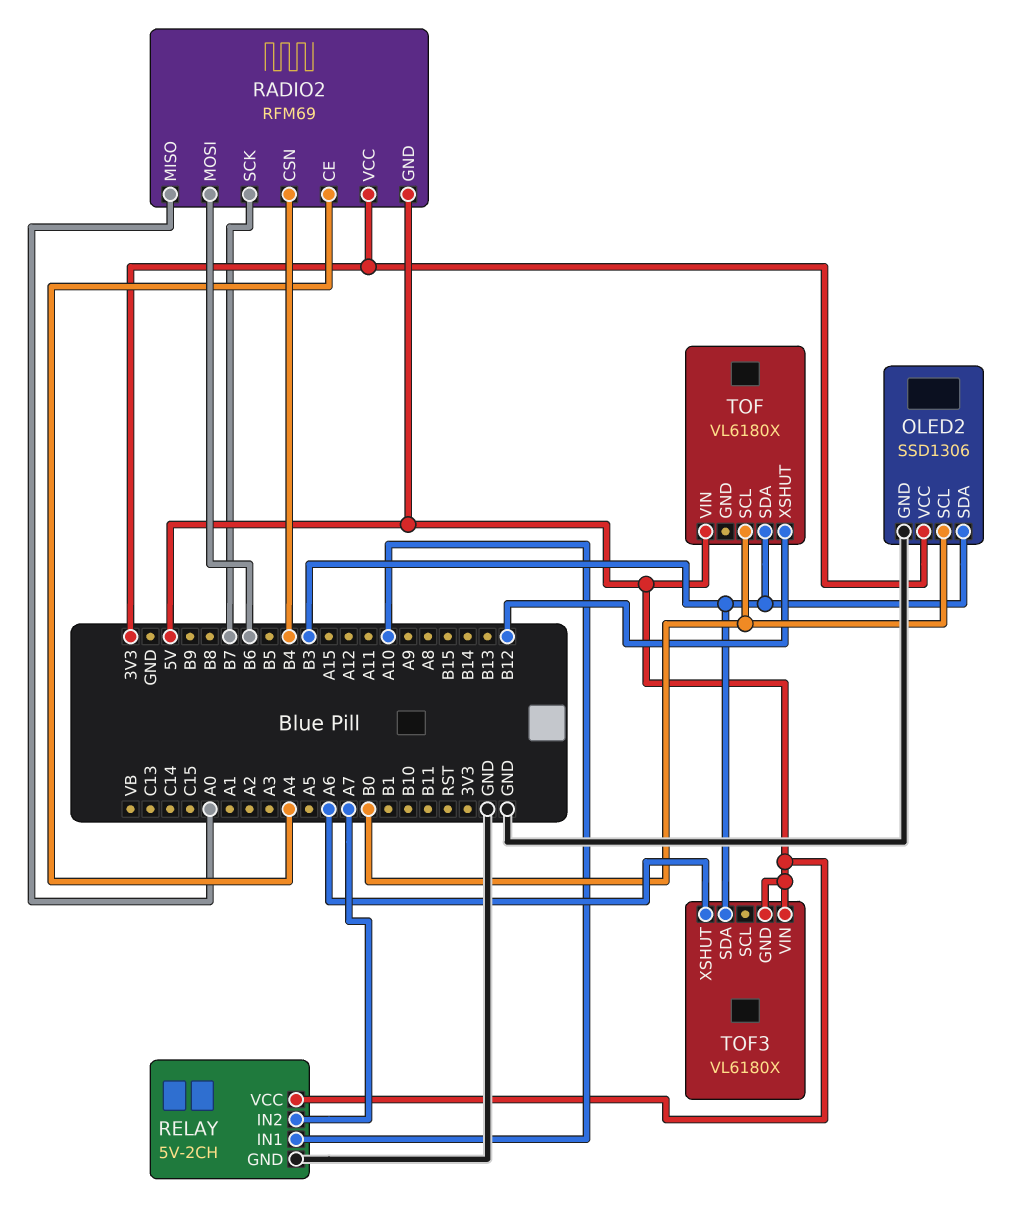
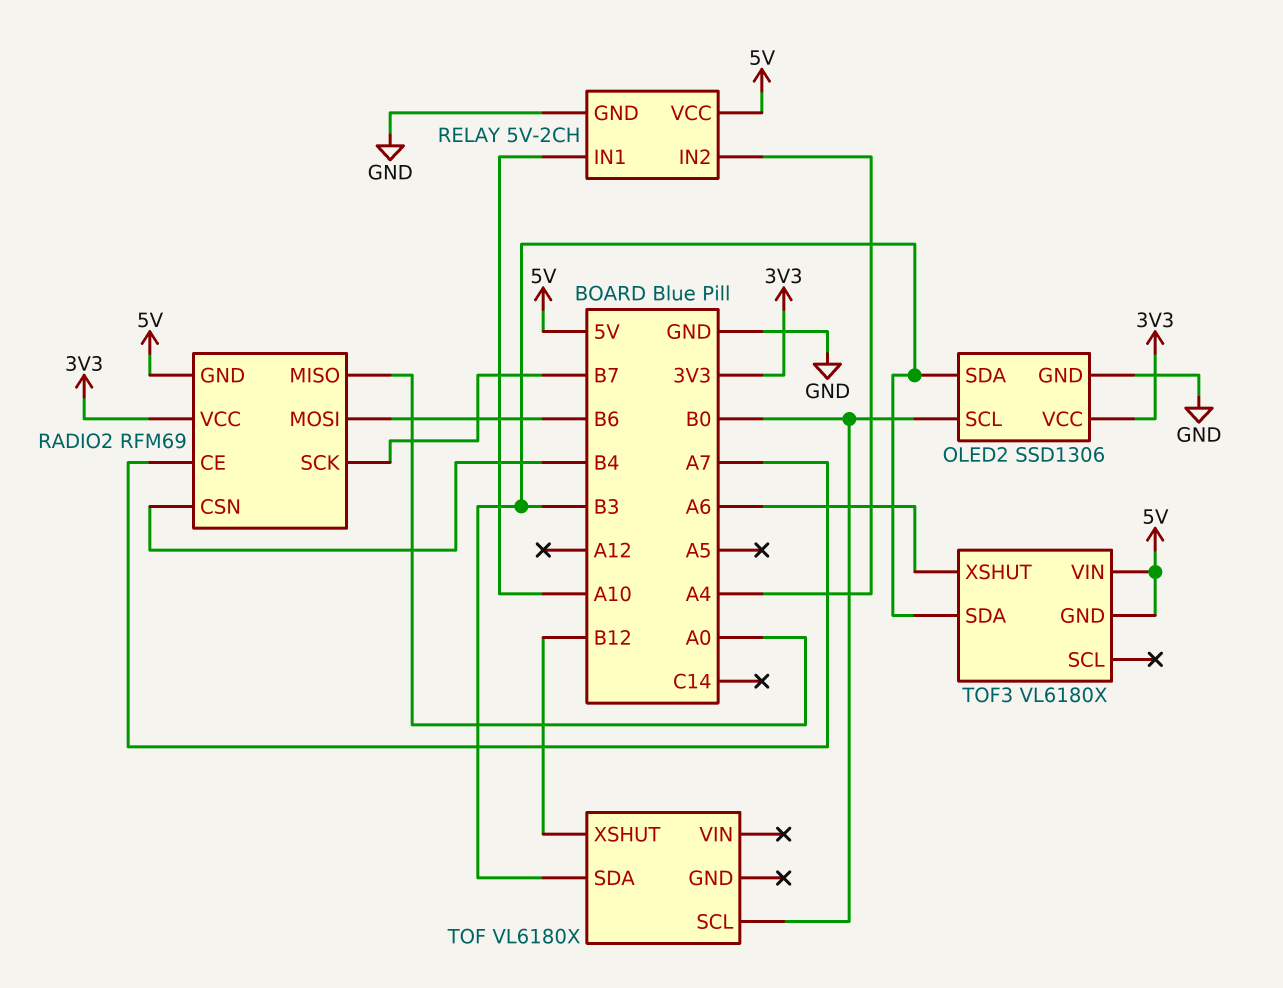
RADIO2 pin CE: A4 -> A7
RELAY pin IN2: A7 -> A4
TOF pin VIN: 5V -> none

